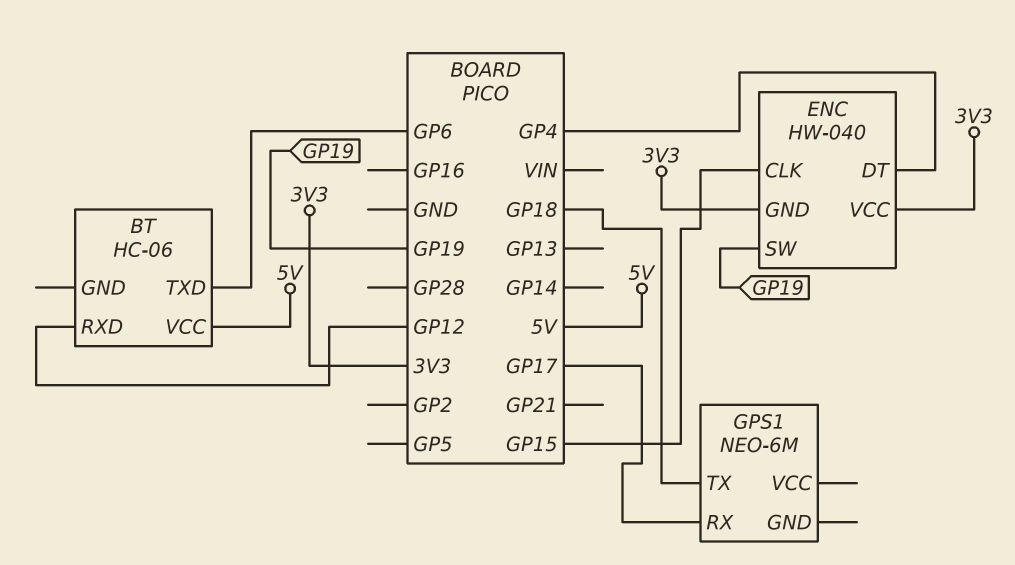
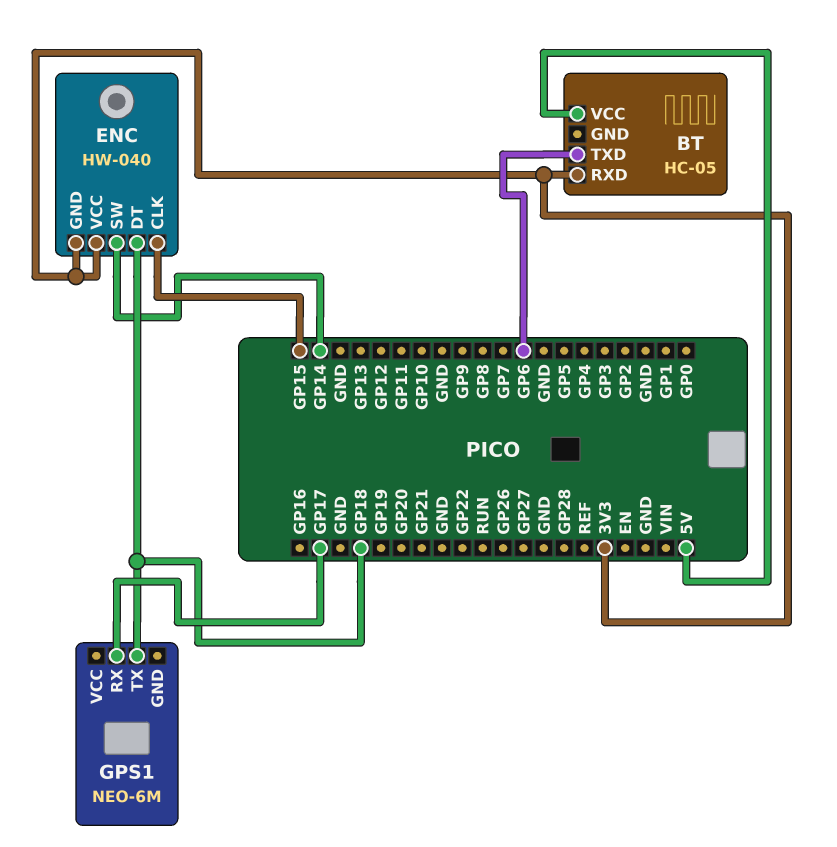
BT: HC-06 -> HC-05
BT pin RXD: GP12 -> 3V3
ENC pin DT: GP4 -> GP18
ENC pin SW: GP19 -> GP14

